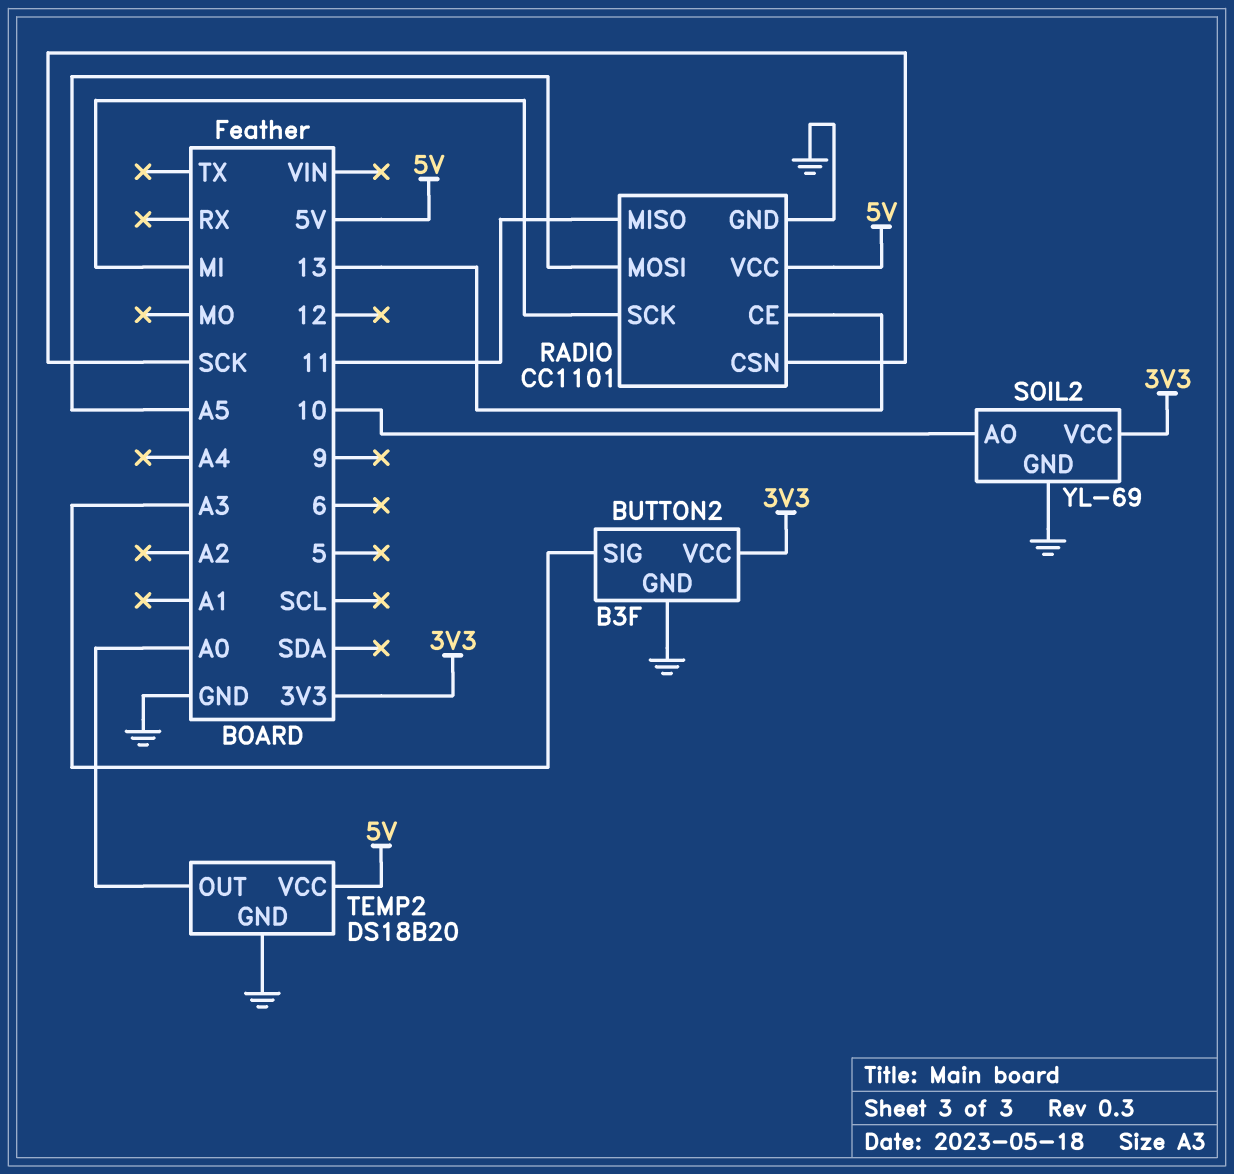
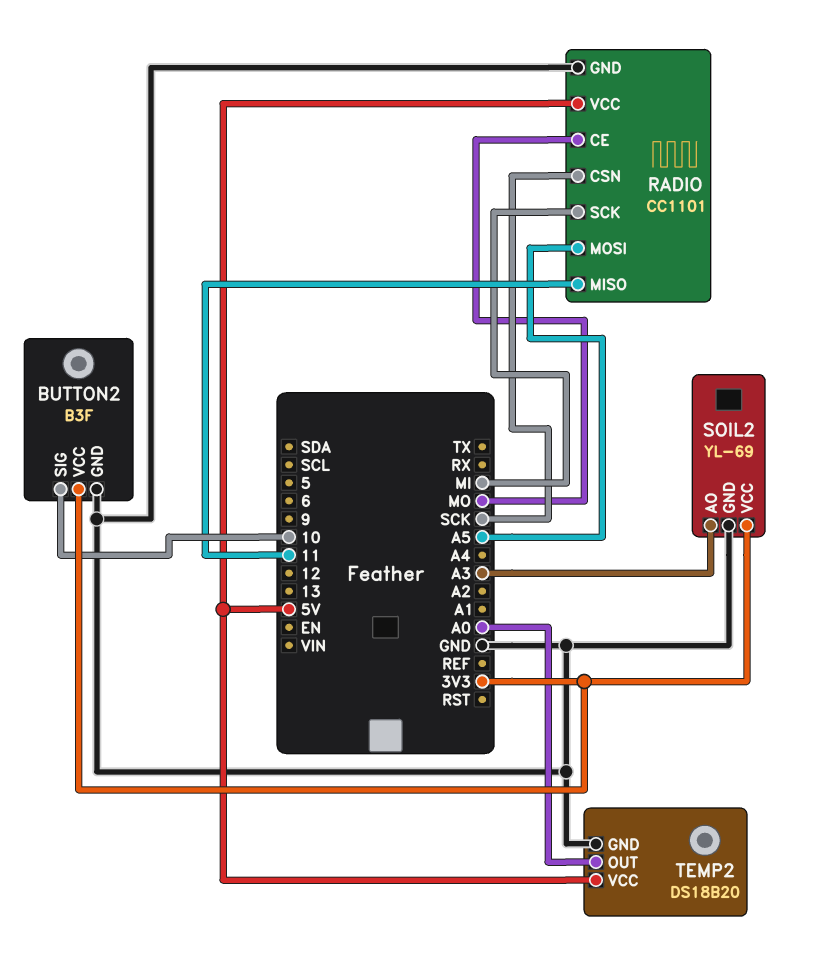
BUTTON2 pin SIG: A3 -> 10
RADIO pin CE: 13 -> MO
SOIL2 pin AO: 10 -> A3

